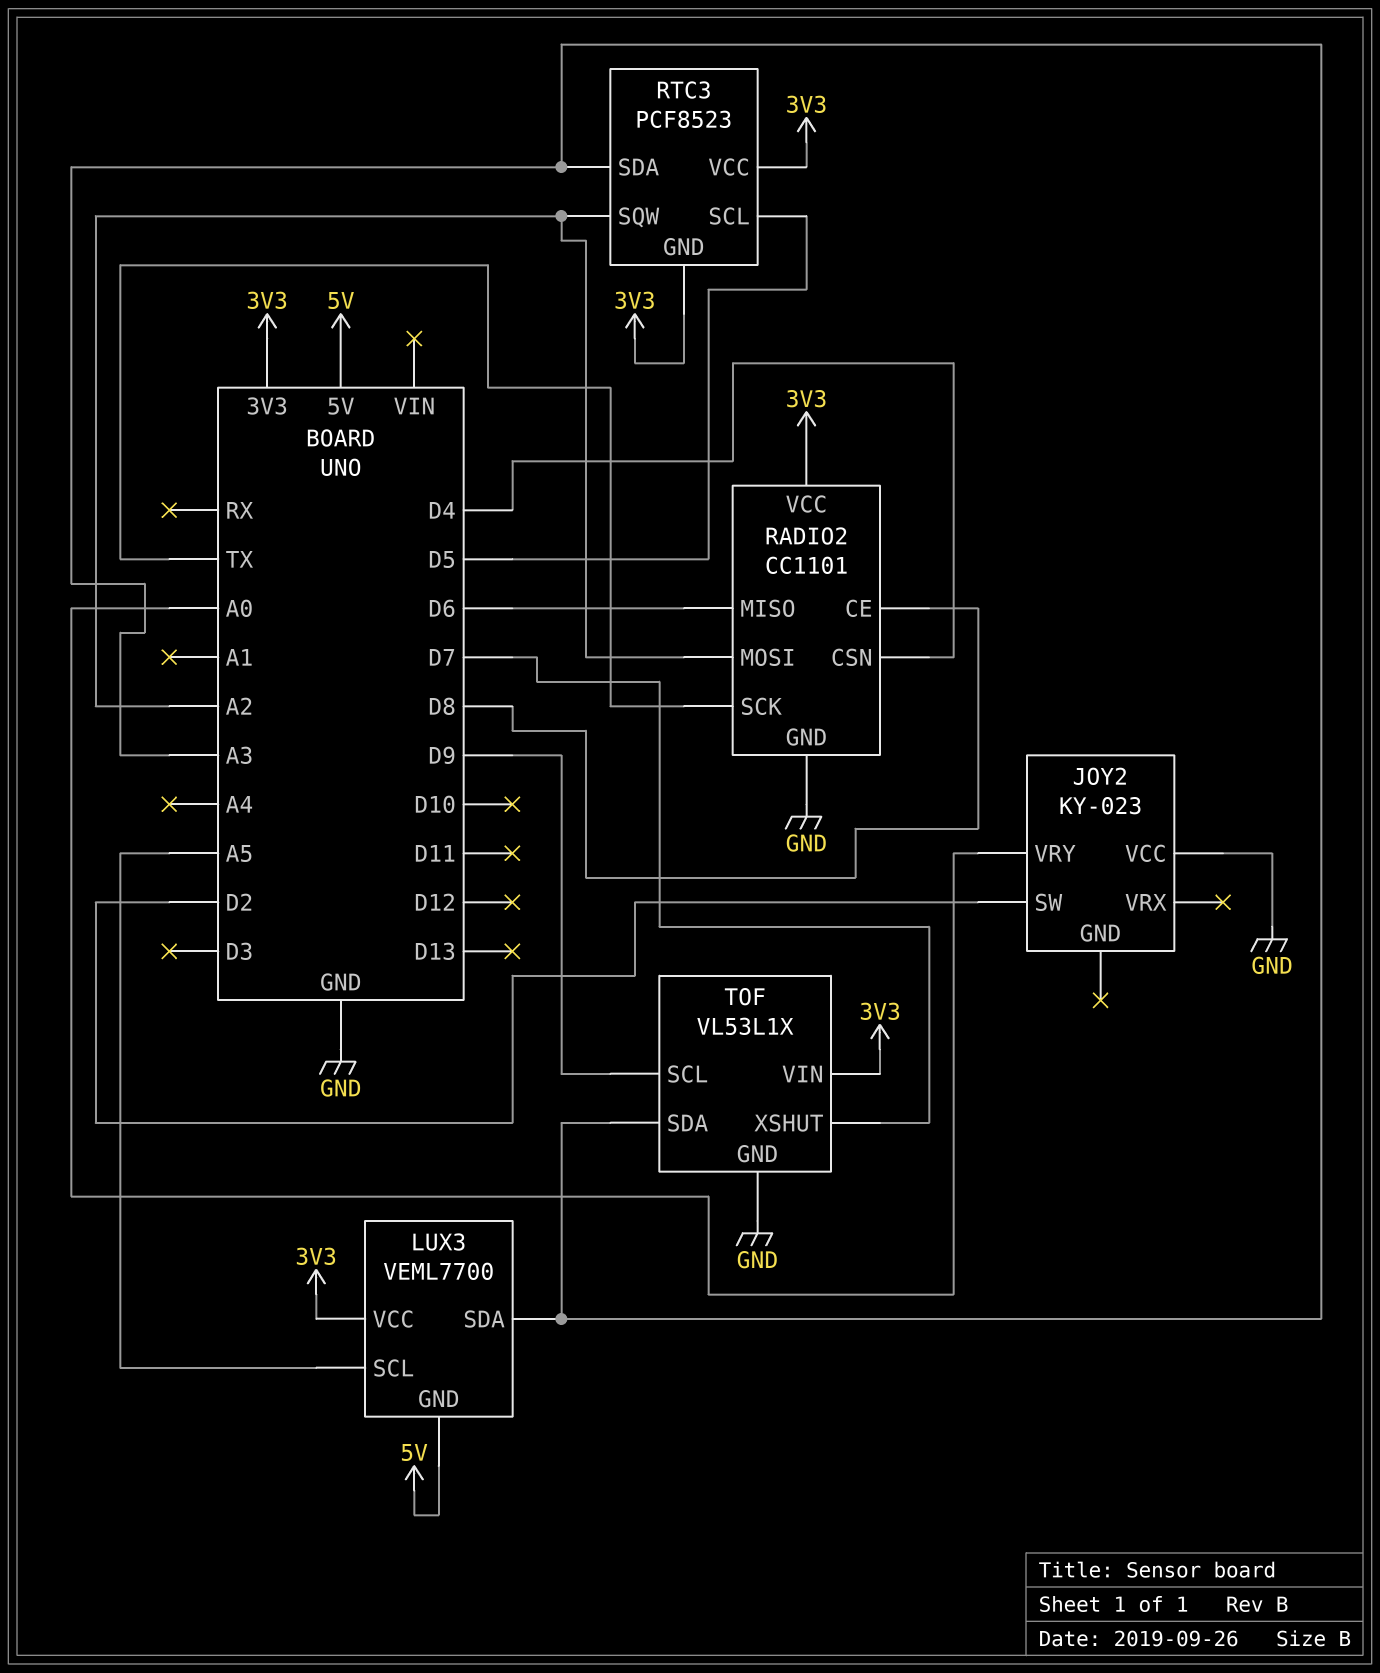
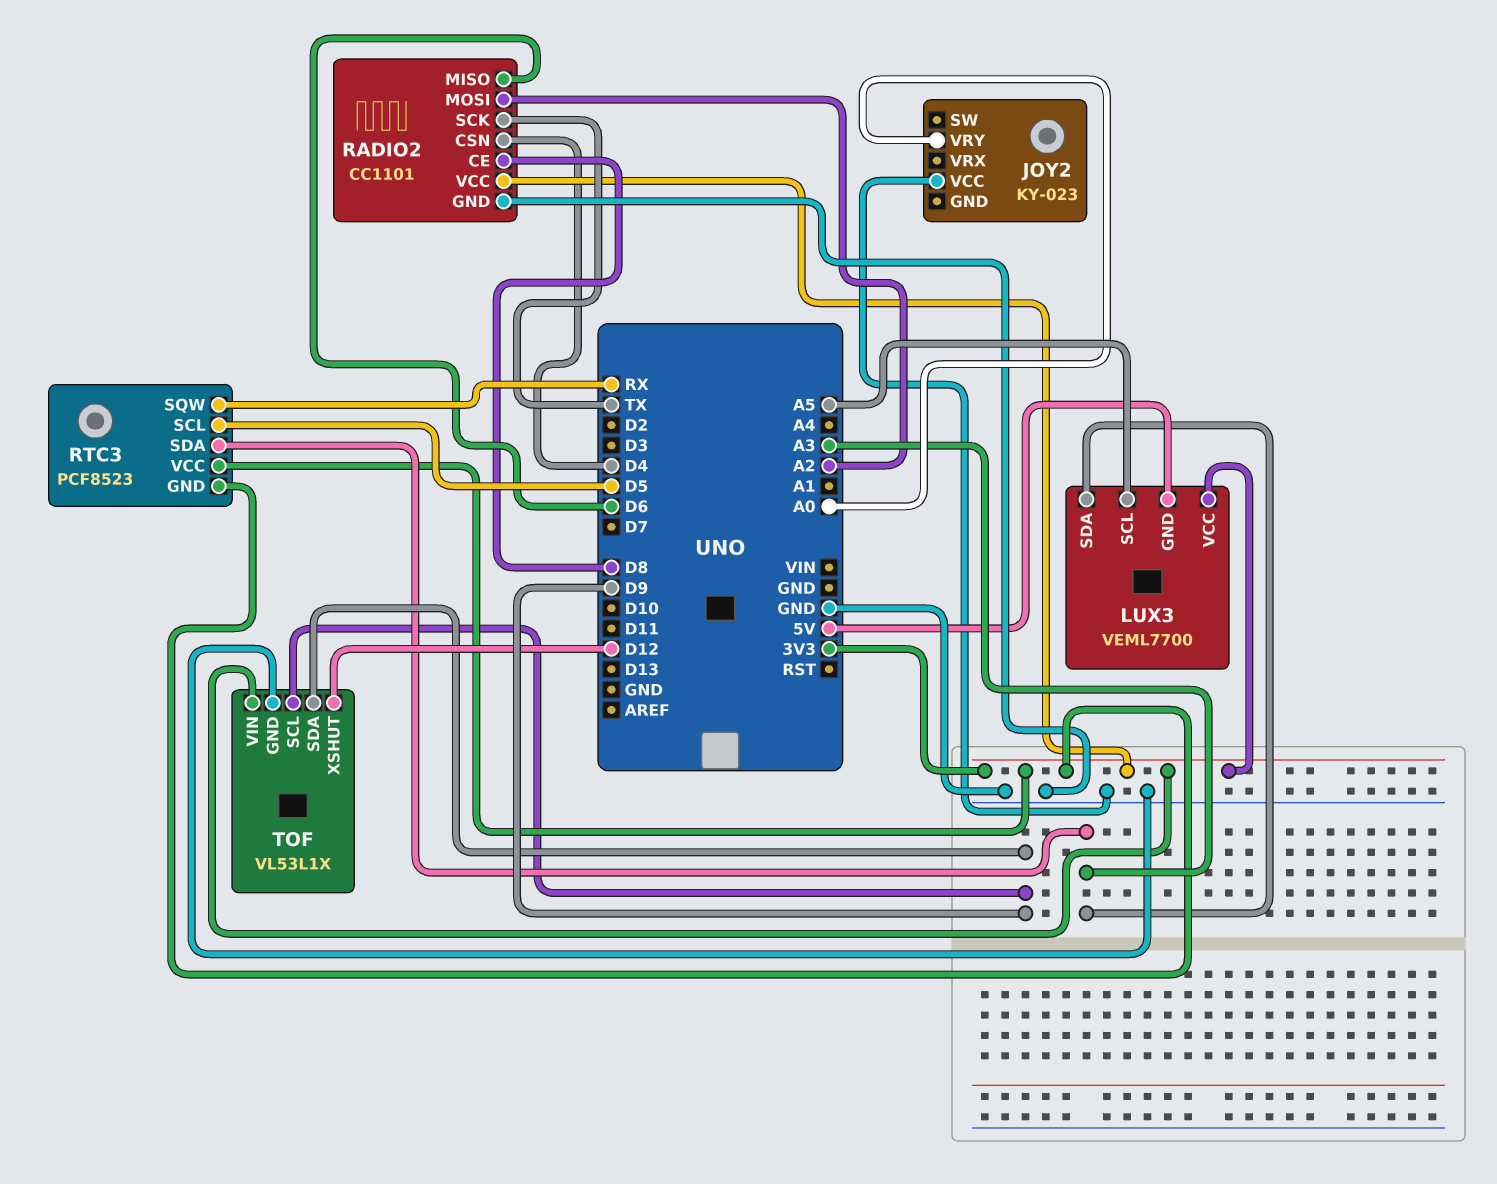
JOY2 pin SW: D2 -> none
RTC3 pin SQW: A2 -> RX
TOF pin SDA: A3 -> D9
TOF pin XSHUT: D7 -> D12

